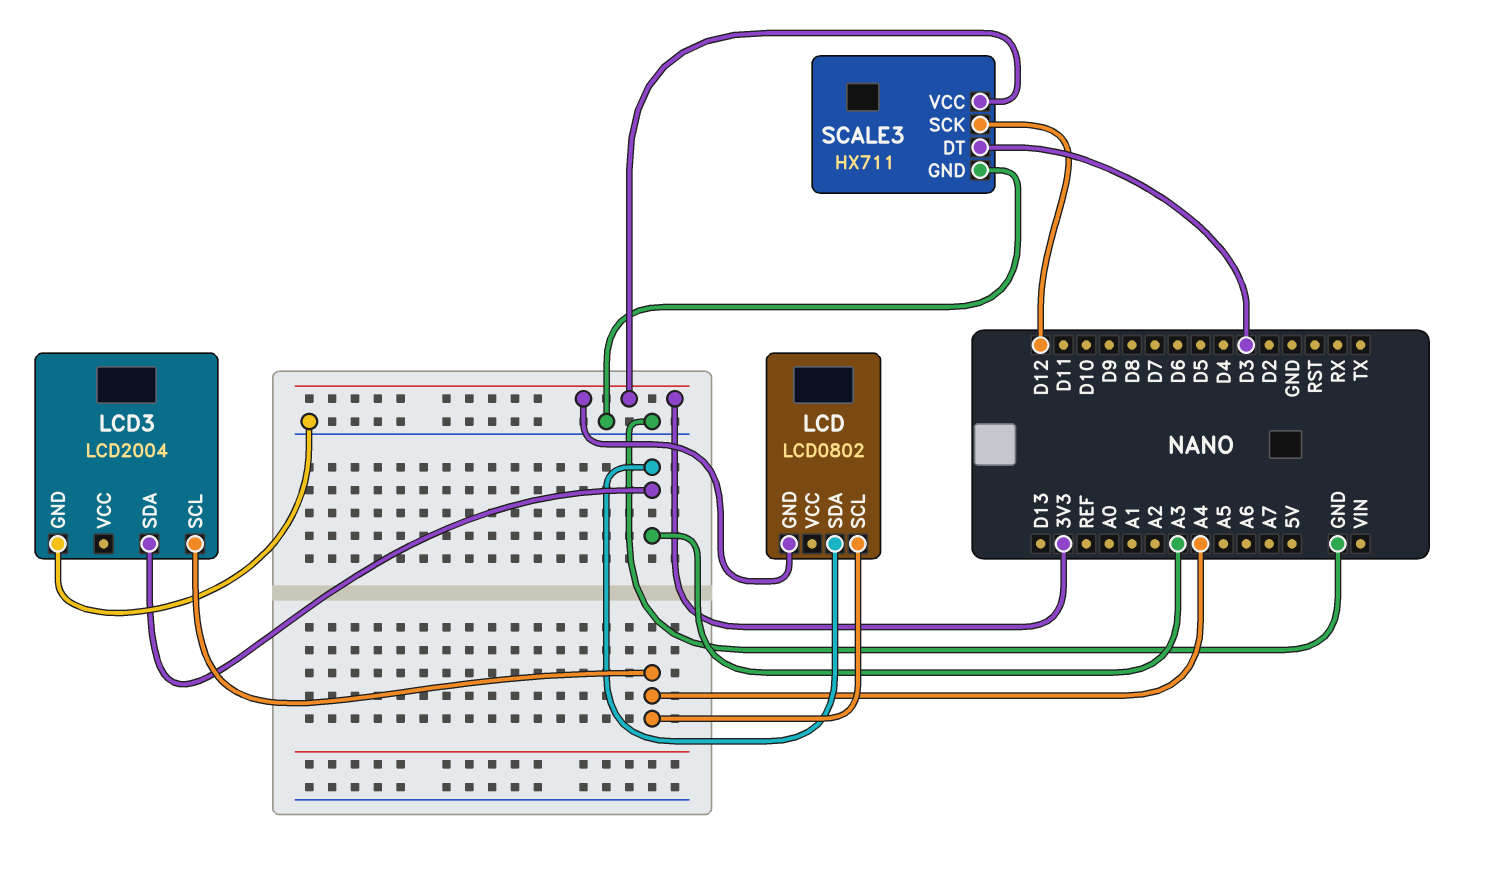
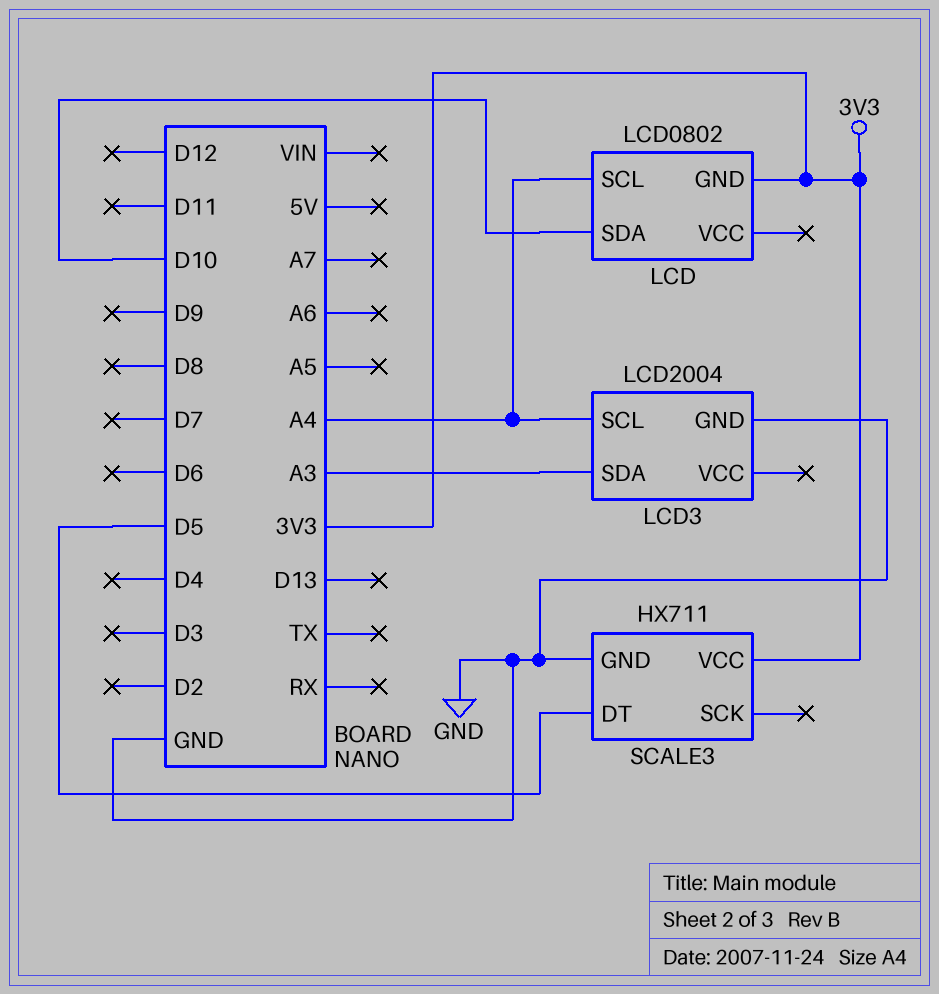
LCD pin SDA: A3 -> D10
SCALE3 pin DT: D3 -> D5
SCALE3 pin SCK: D12 -> none

